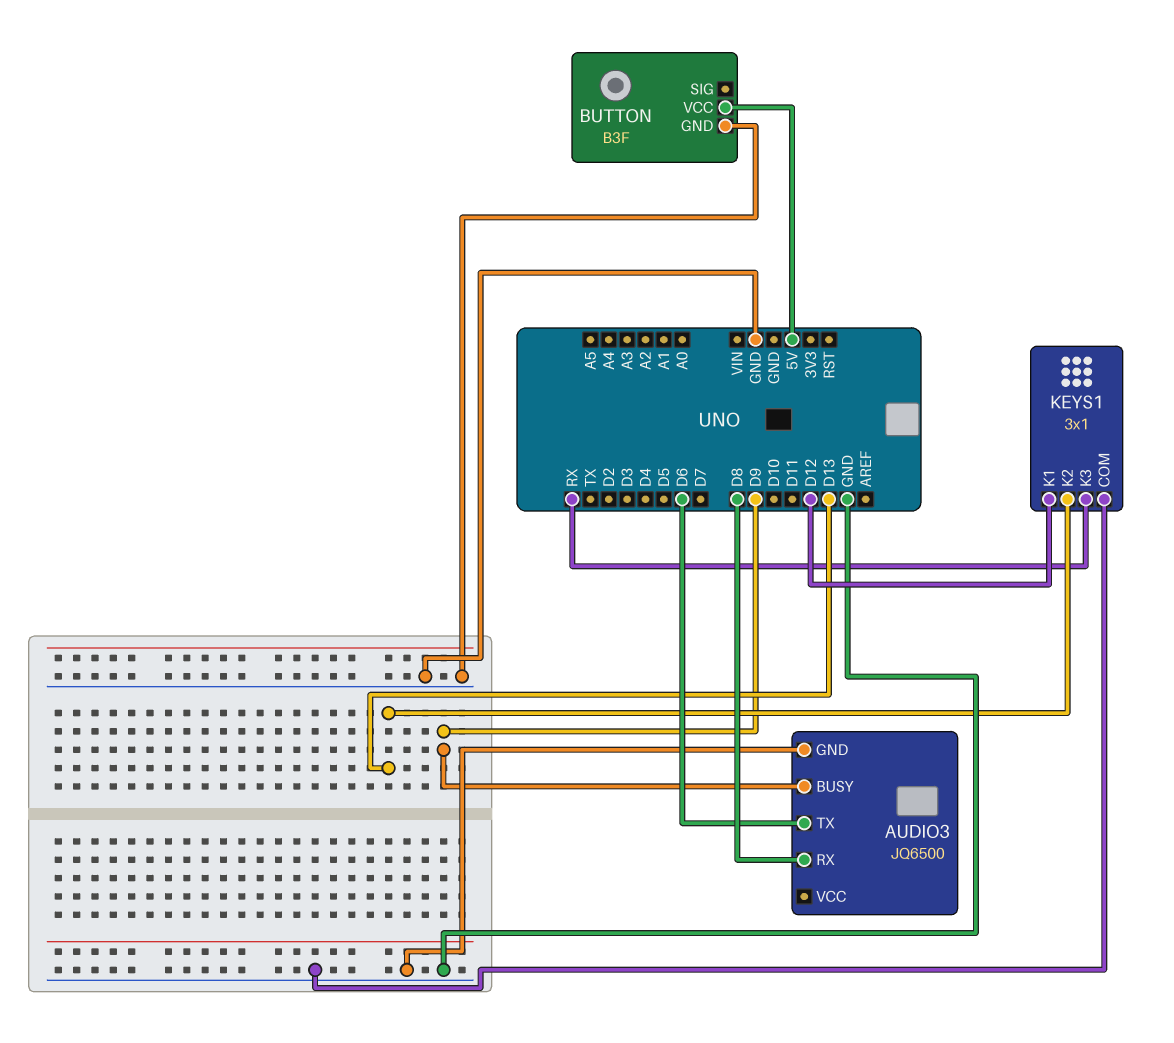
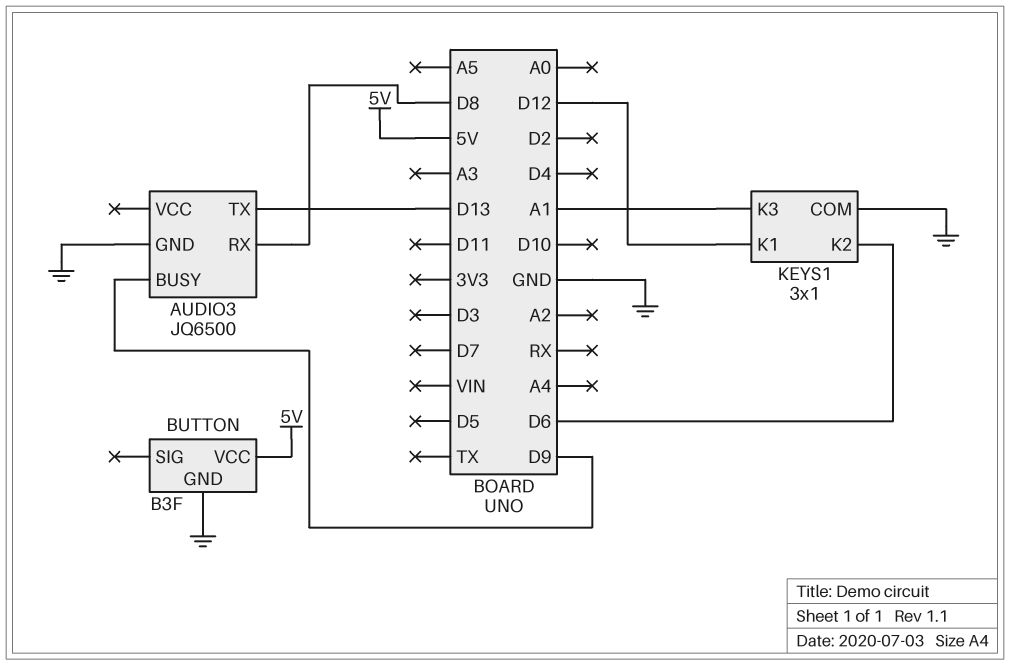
AUDIO3 pin TX: D6 -> D13
KEYS1 pin K2: D13 -> D6
KEYS1 pin K3: RX -> A1

